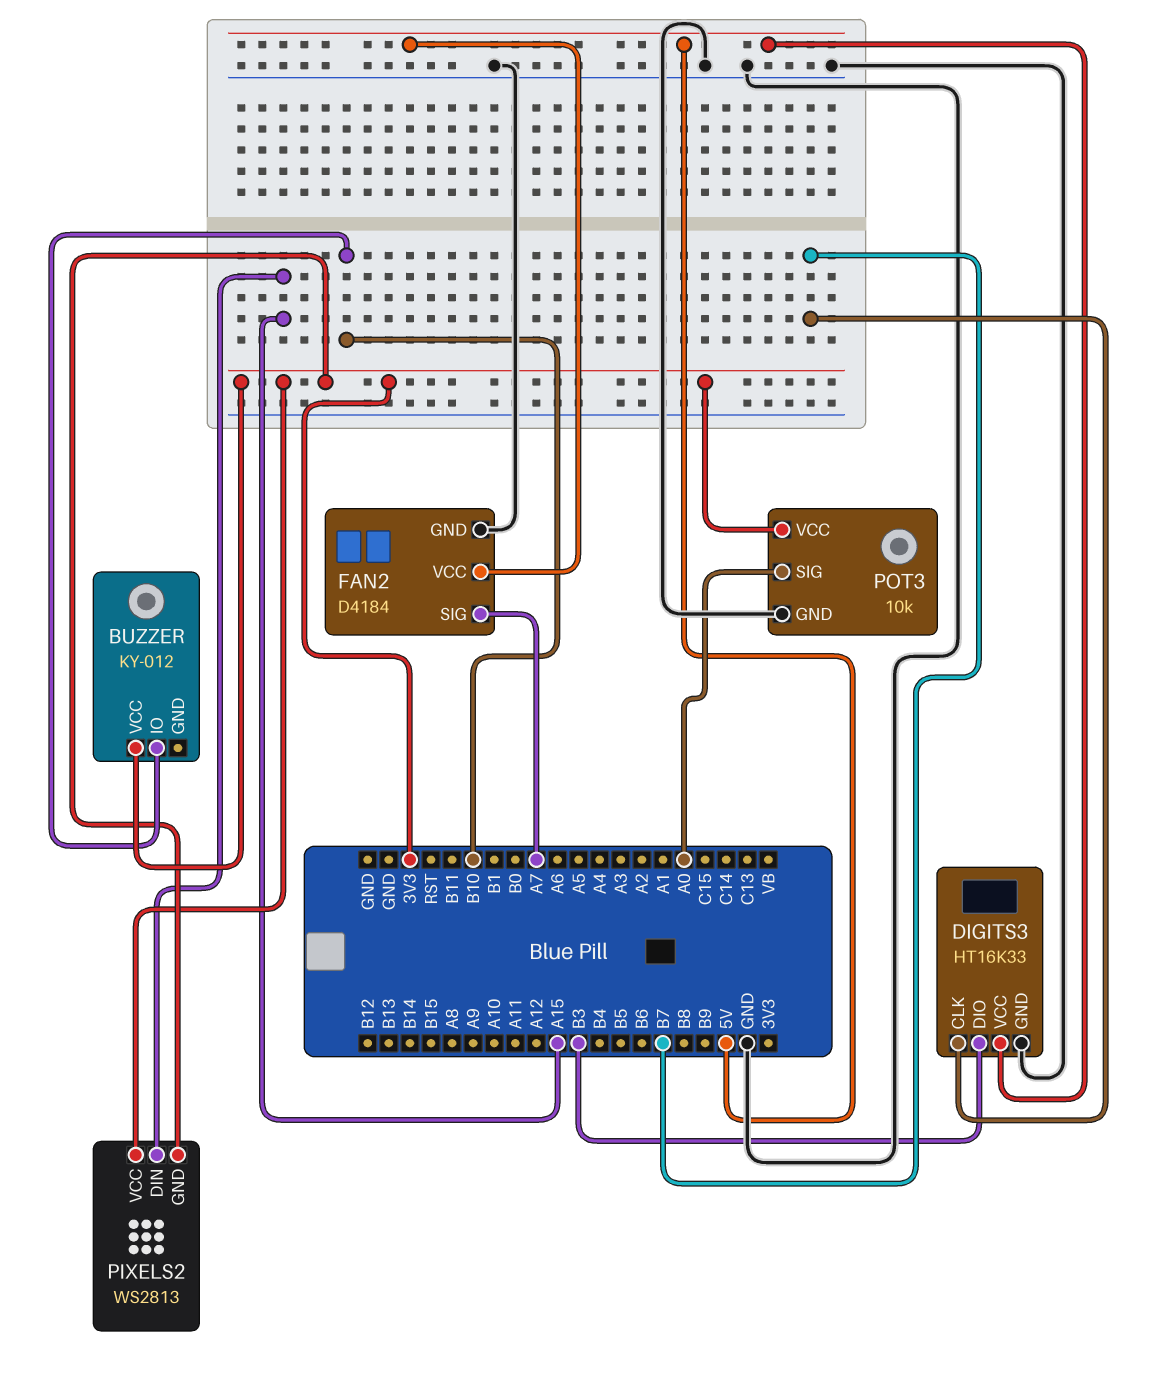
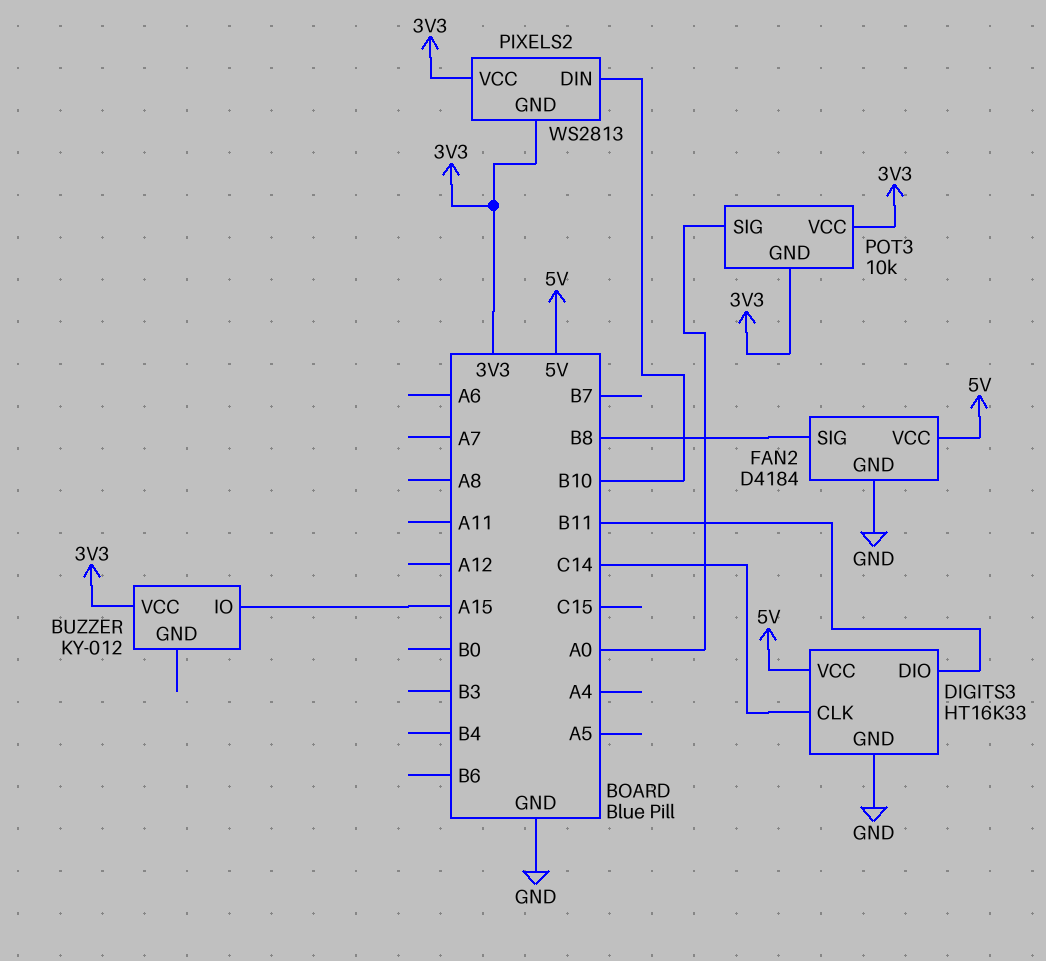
BUZZER pin IO: B10 -> A15
DIGITS3 pin CLK: B7 -> C14
DIGITS3 pin DIO: B3 -> B11
FAN2 pin SIG: A7 -> B8
PIXELS2 pin DIN: A15 -> B10
POT3 pin GND: GND -> 3V3

